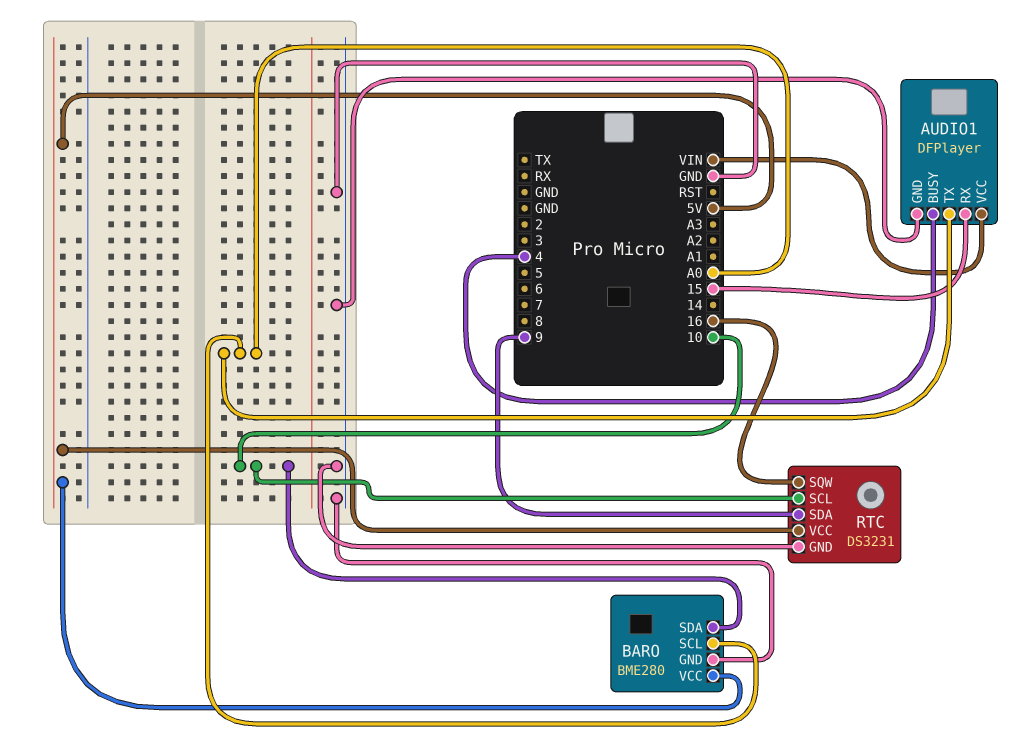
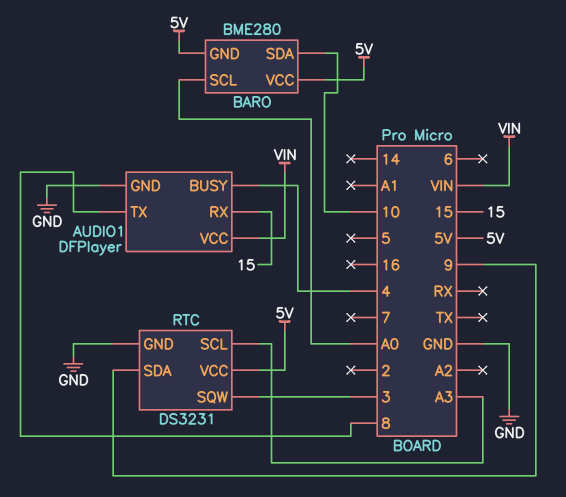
AUDIO1 pin TX: A0 -> 8
BARO pin GND: GND -> 5V
RTC pin SCL: 10 -> A3
RTC pin SQW: 16 -> 3

